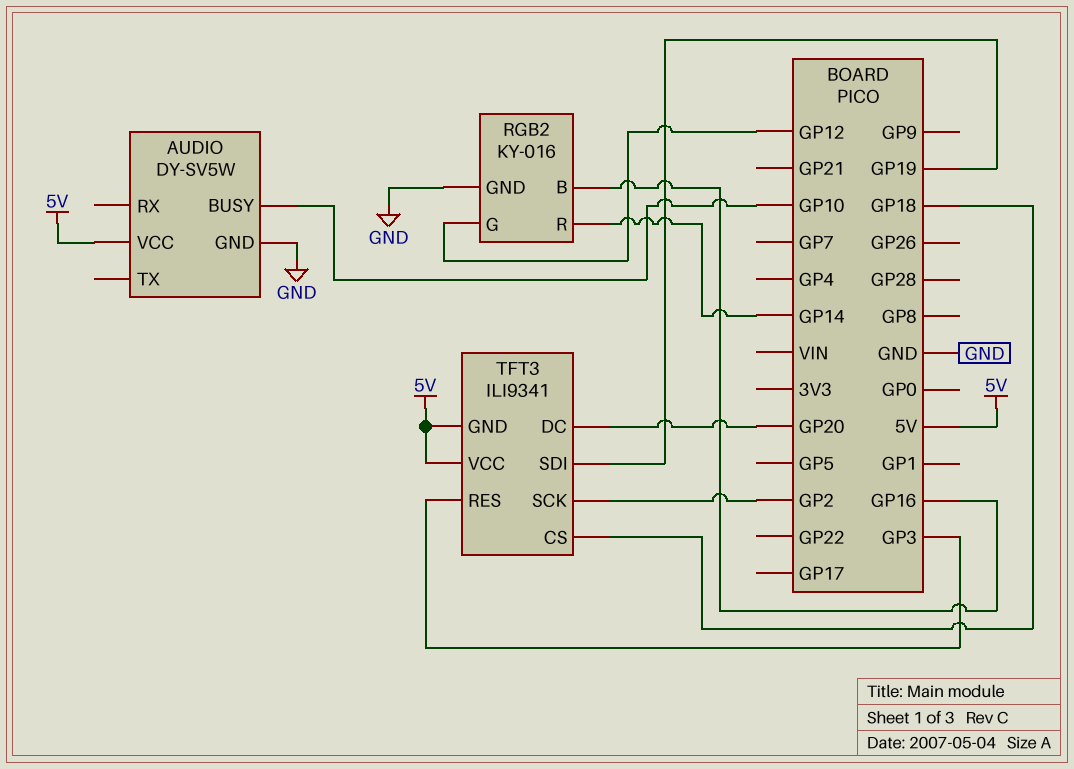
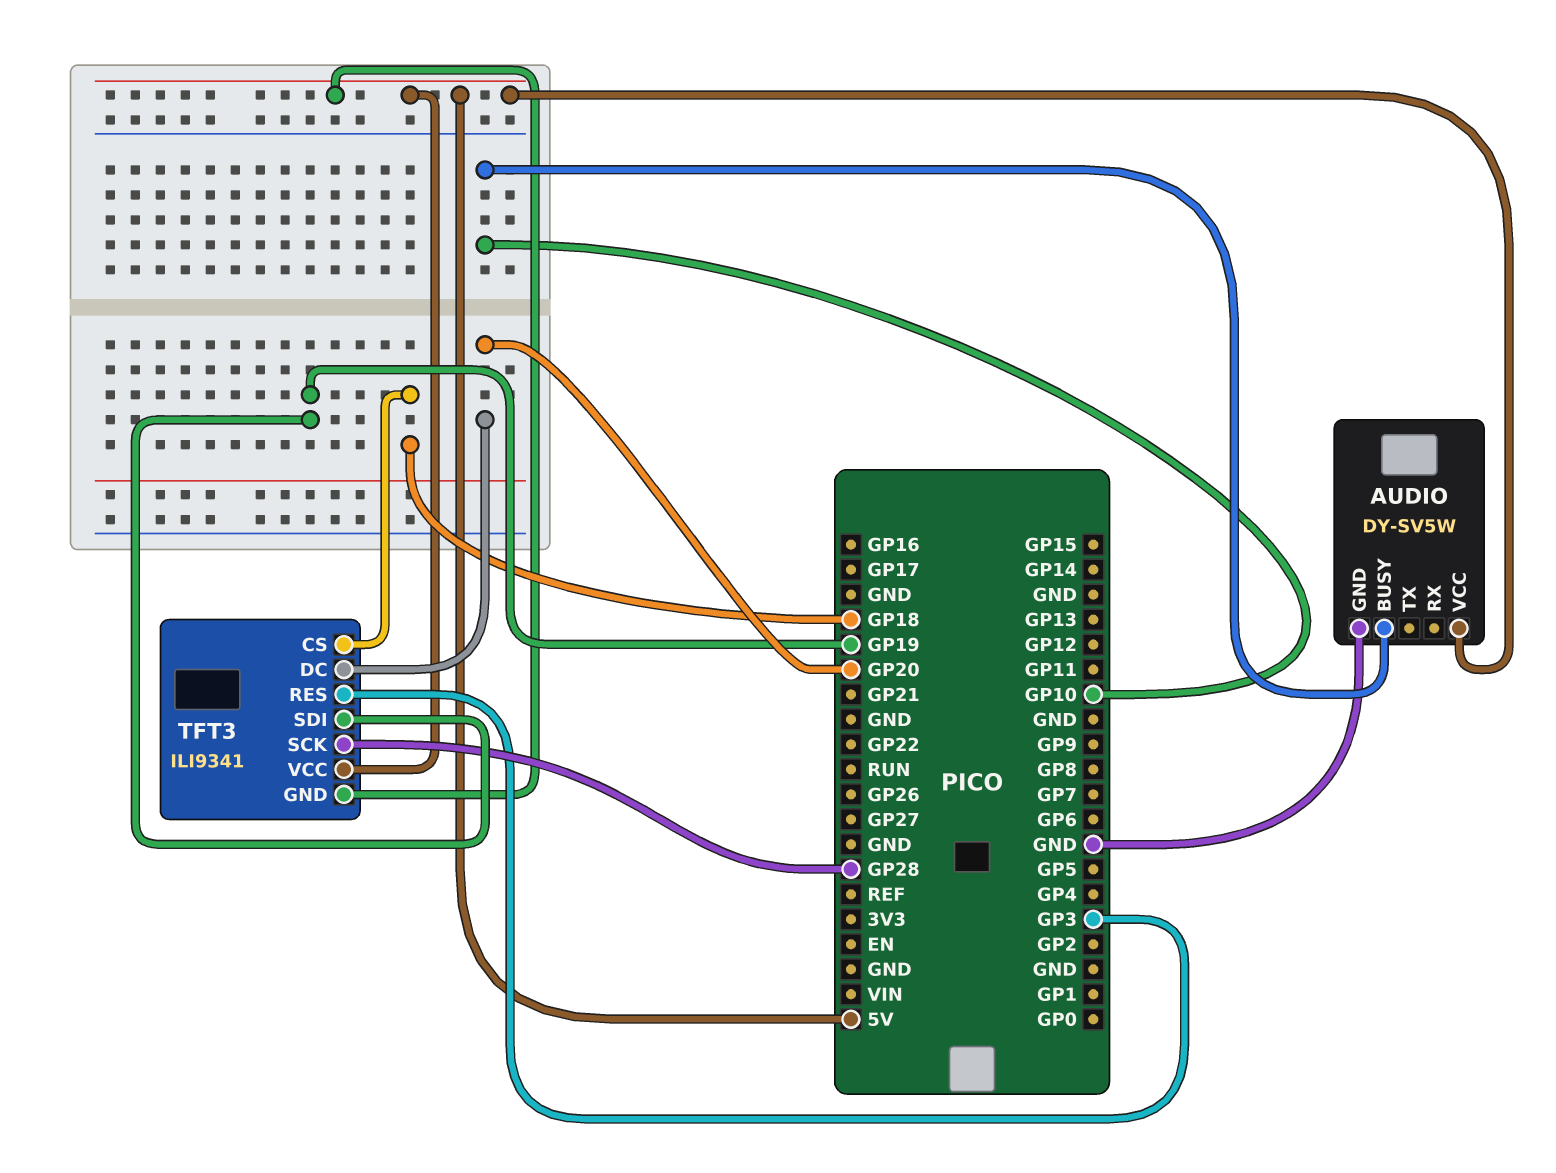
RGB2: KY-016 -> none
RGB2 pin B: GP16 -> none
RGB2 pin G: GP12 -> none
RGB2 pin GND: GND -> none
RGB2 pin R: GP14 -> none
TFT3 pin SCK: GP2 -> GP28

